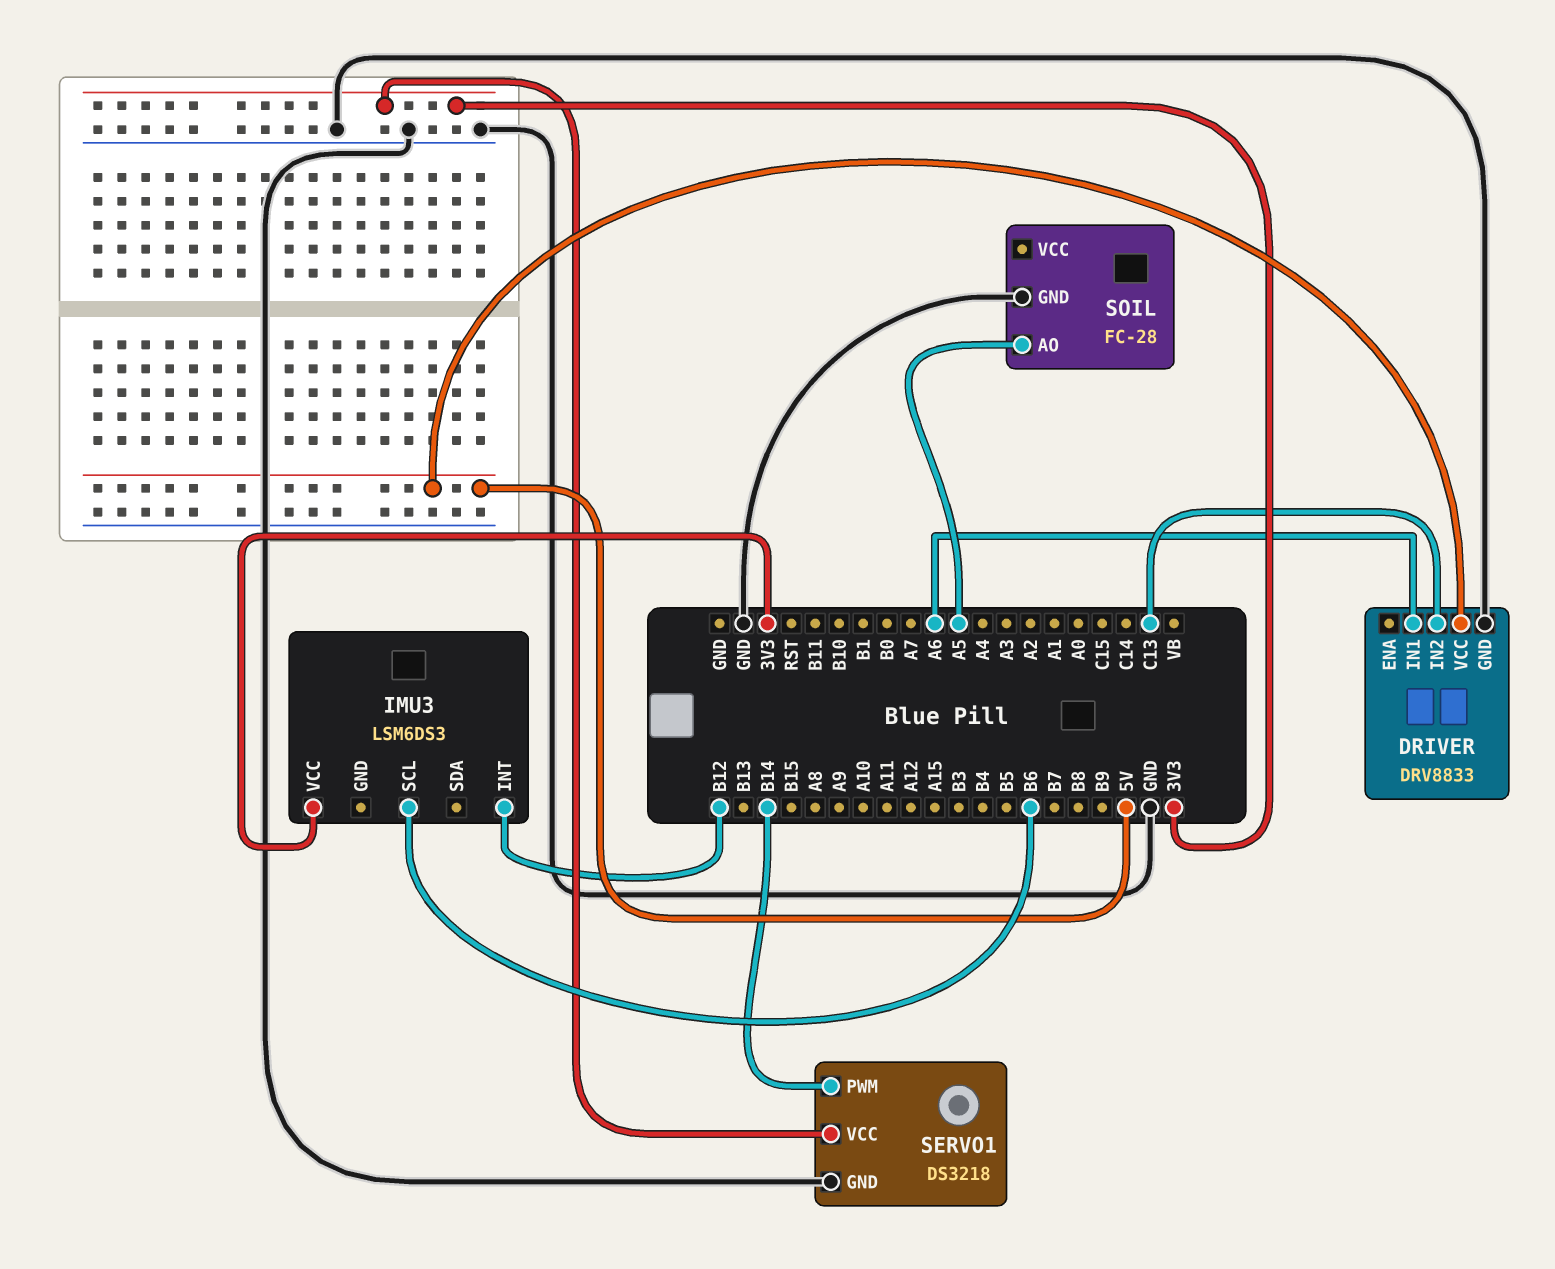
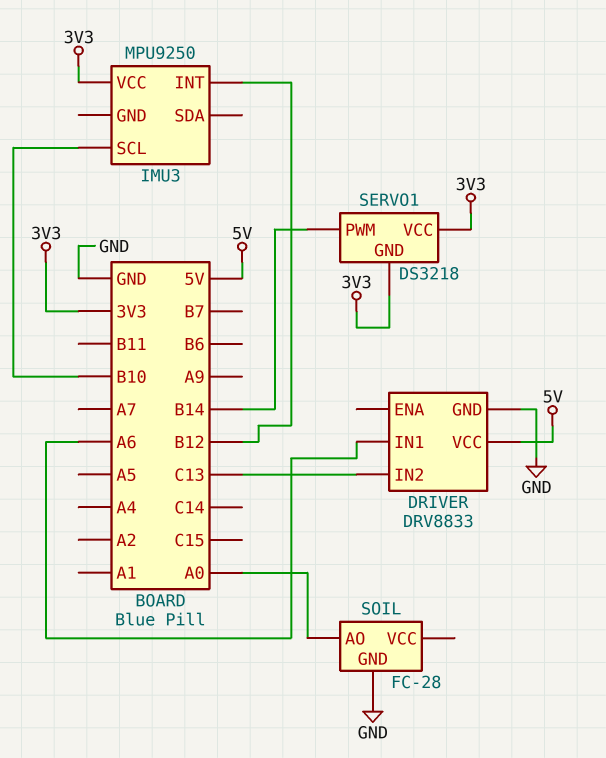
IMU3: LSM6DS3 -> MPU9250
IMU3 pin SCL: B6 -> B10
SERVO1 pin GND: GND -> 3V3
SOIL pin AO: A5 -> A0

